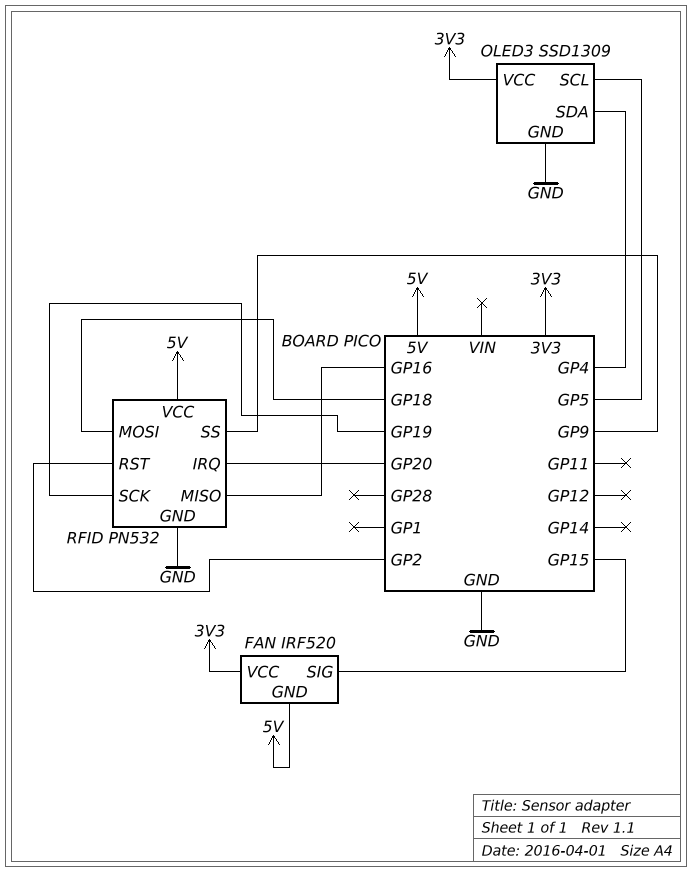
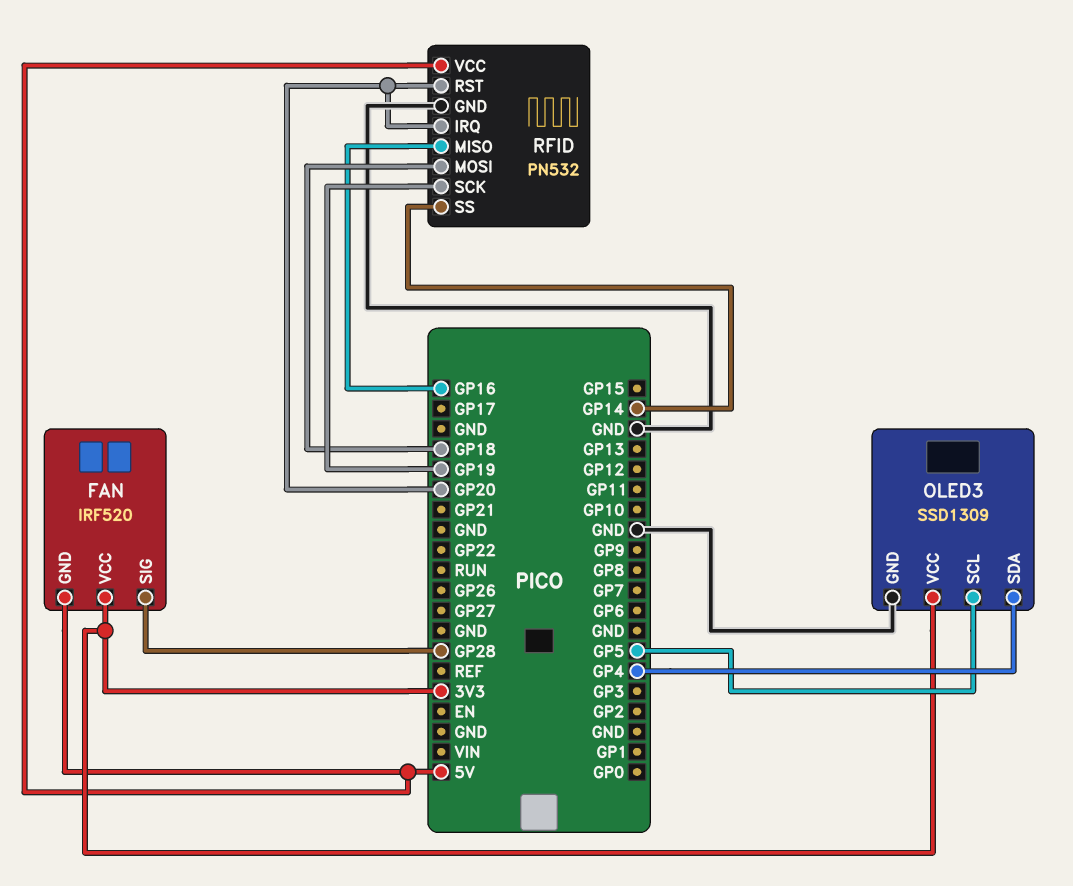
FAN pin SIG: GP15 -> GP28
RFID pin RST: GP2 -> GP20
RFID pin SS: GP9 -> GP14

